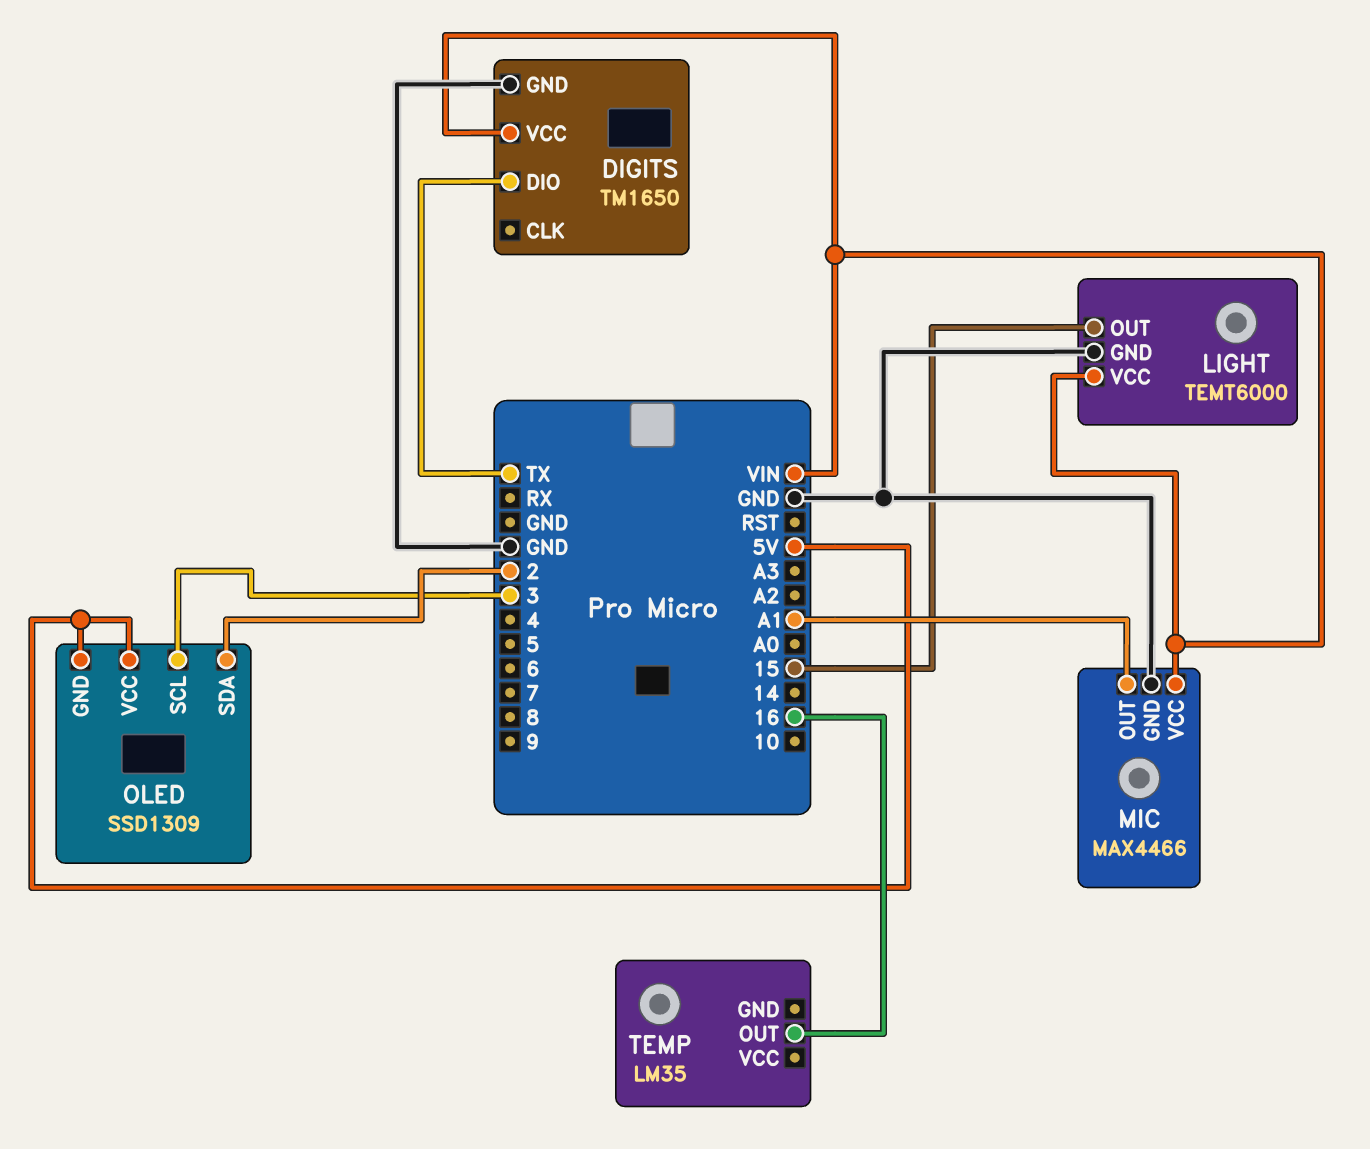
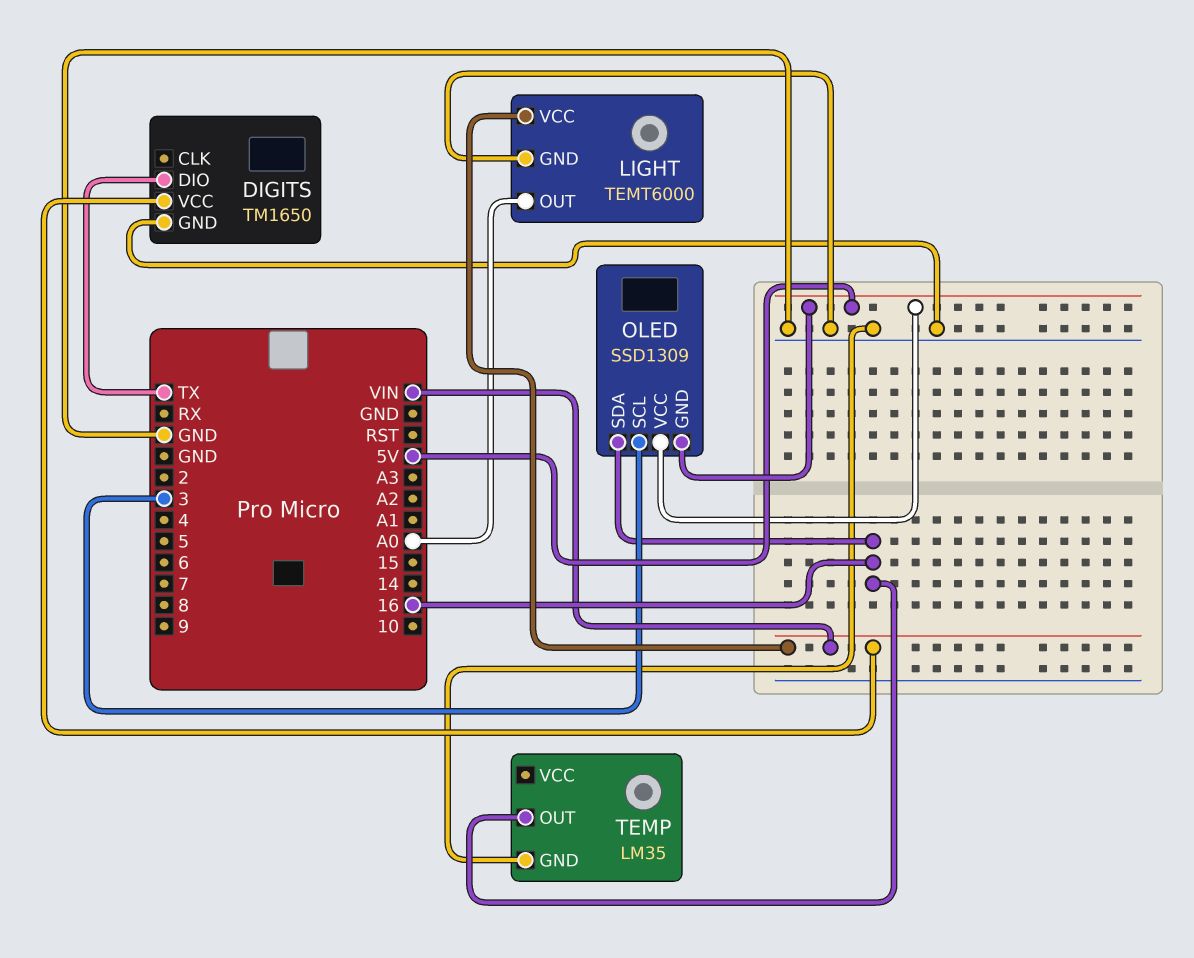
LIGHT pin OUT: 15 -> A0
MIC: MAX4466 -> none
MIC pin GND: GND -> none
MIC pin OUT: A1 -> none
MIC pin VCC: VIN -> none
OLED pin SDA: 2 -> 16
TEMP pin GND: none -> GND

